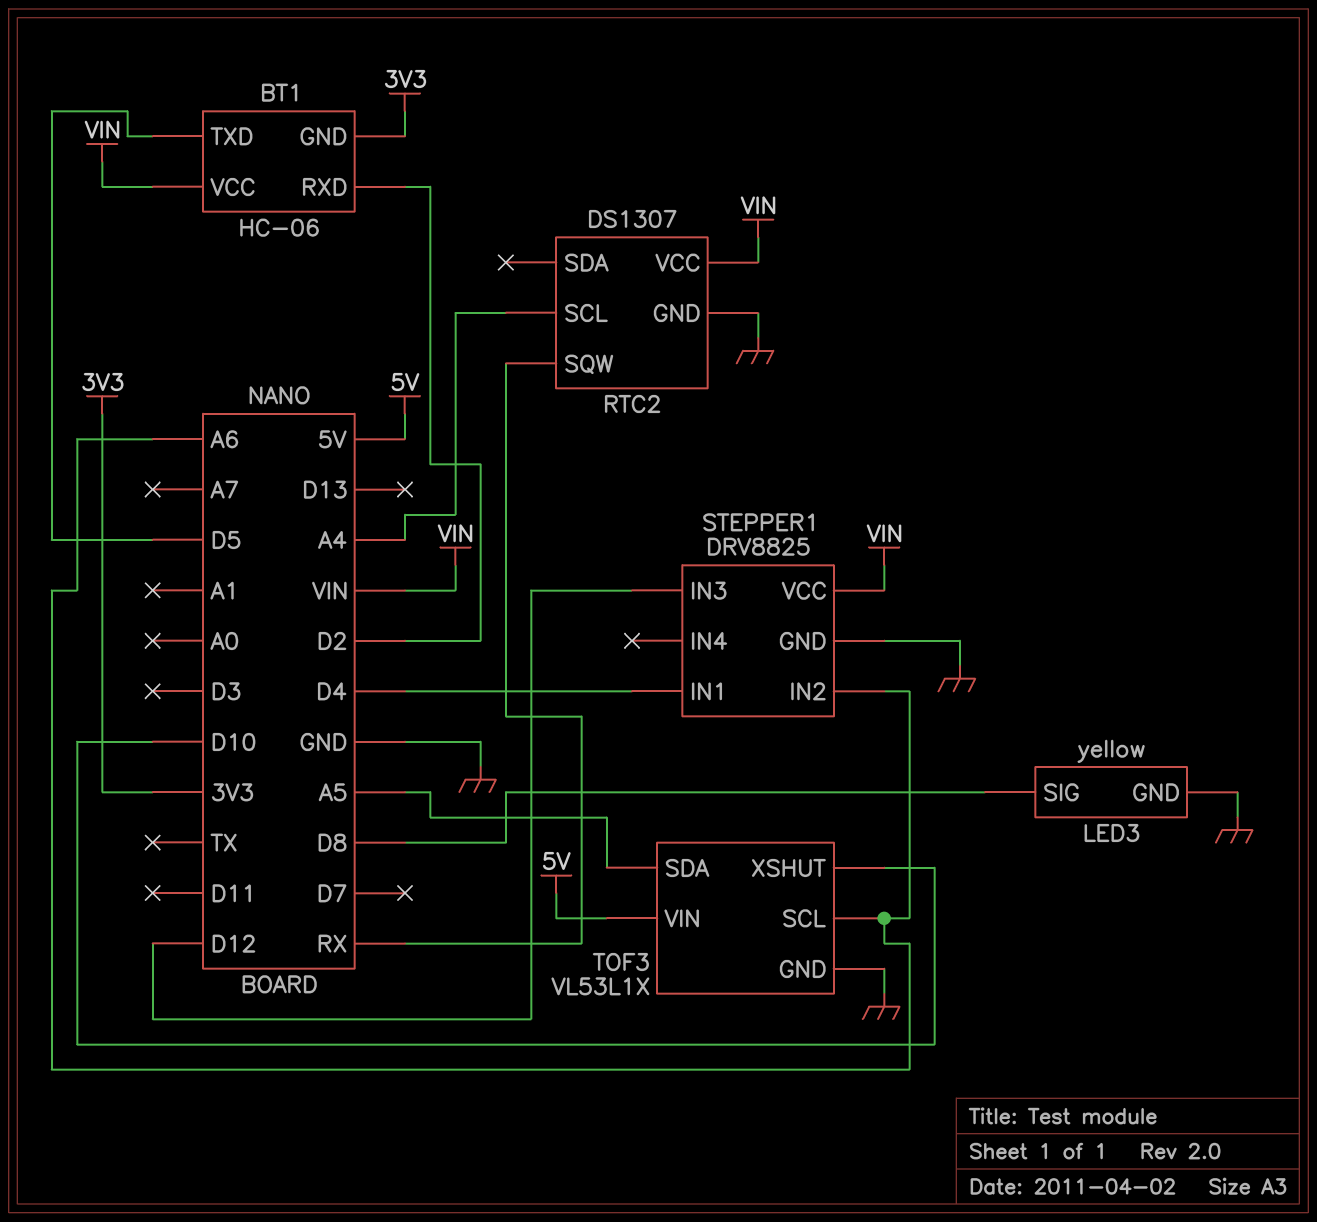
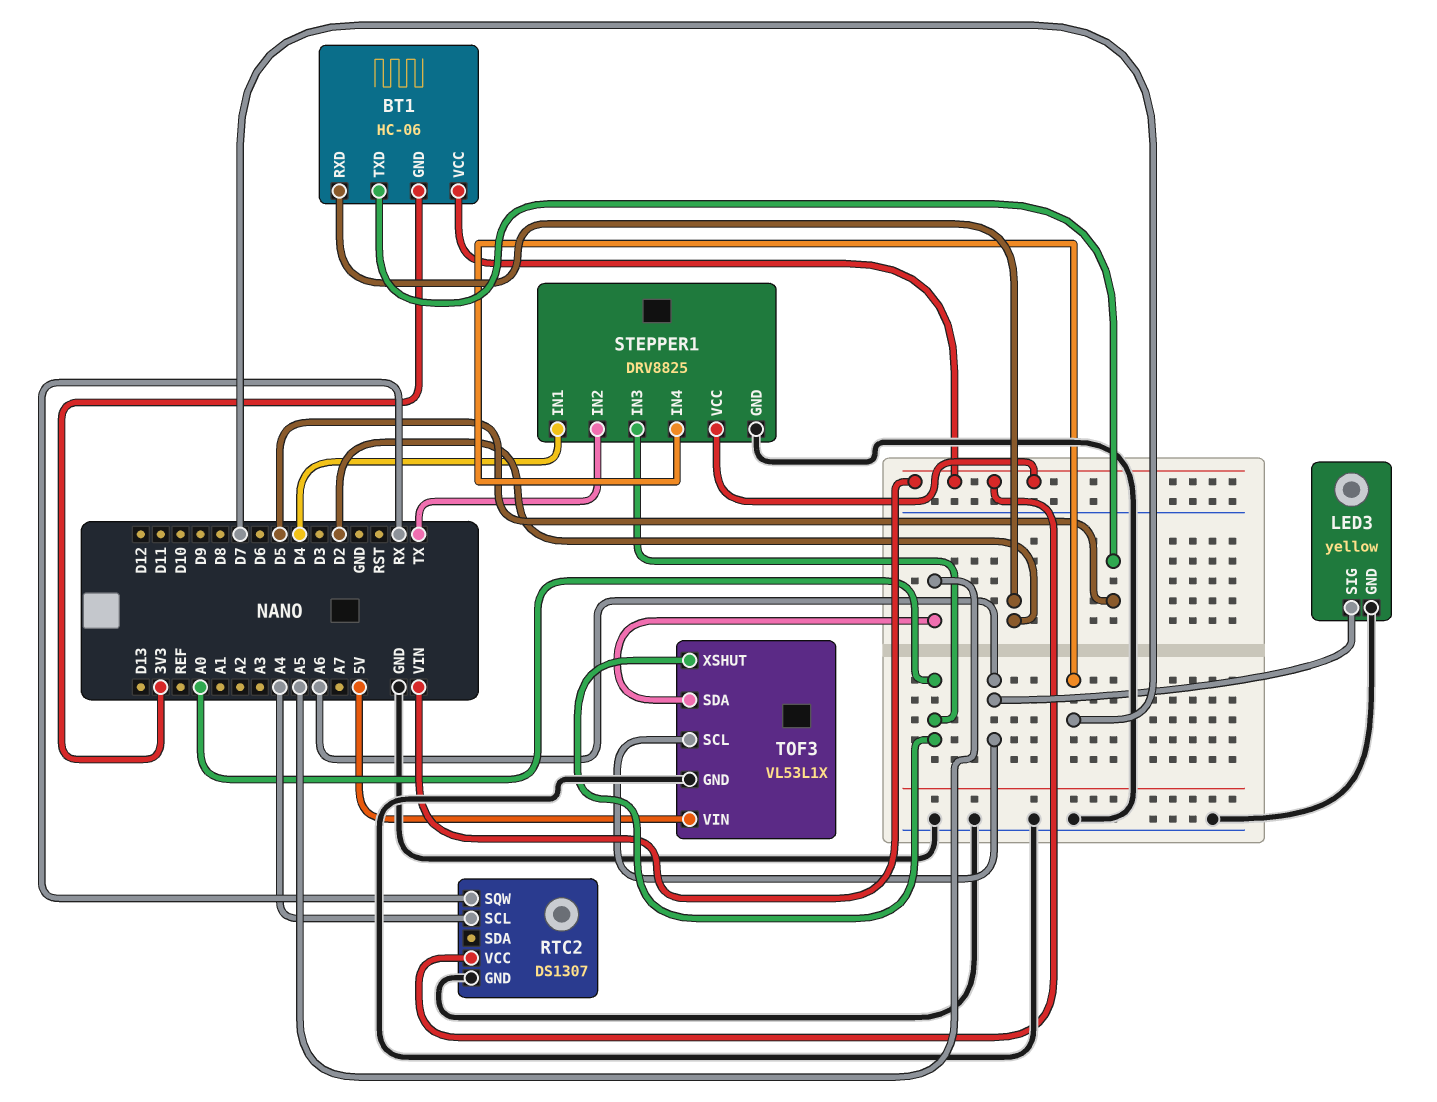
LED3 pin SIG: D8 -> A6
STEPPER1 pin IN2: A6 -> TX
STEPPER1 pin IN3: D12 -> A0
STEPPER1 pin IN4: none -> D7
TOF3 pin XSHUT: D10 -> A0

